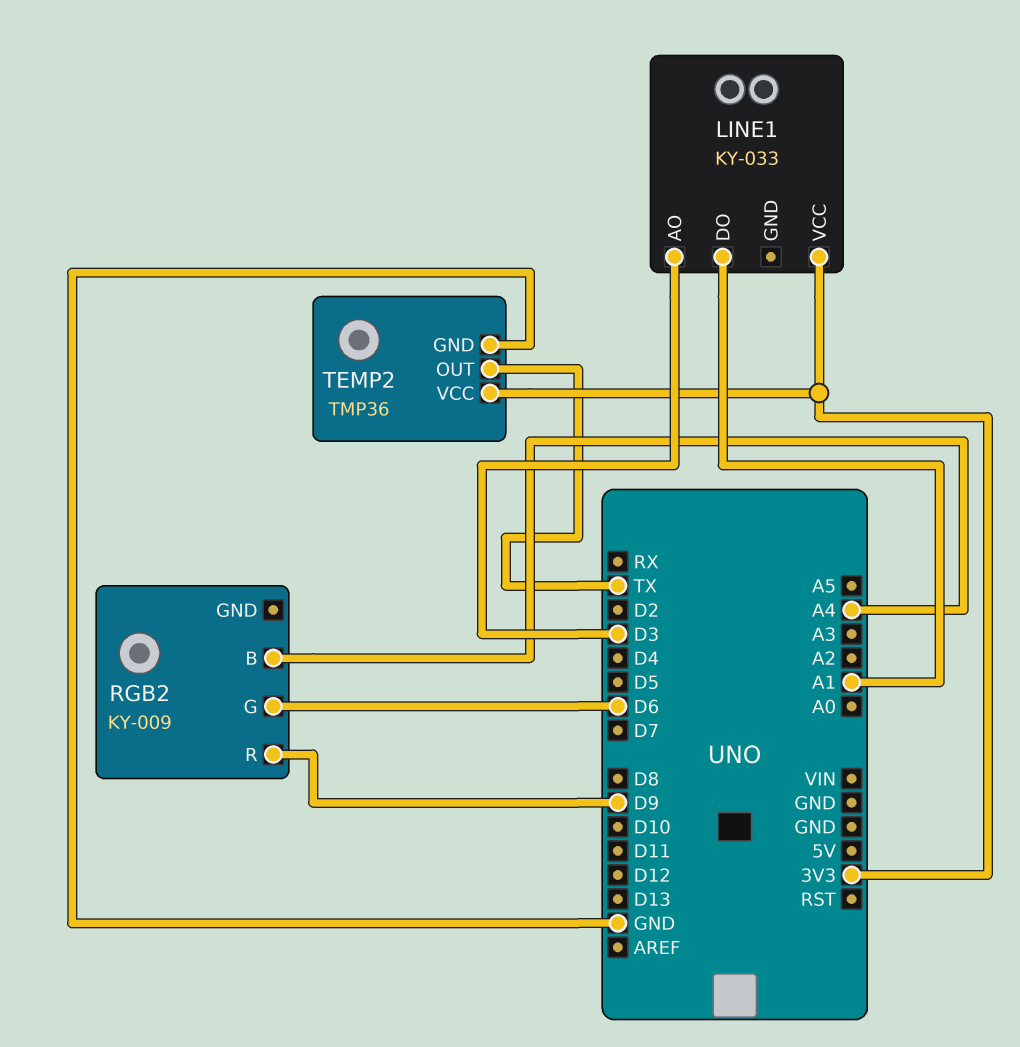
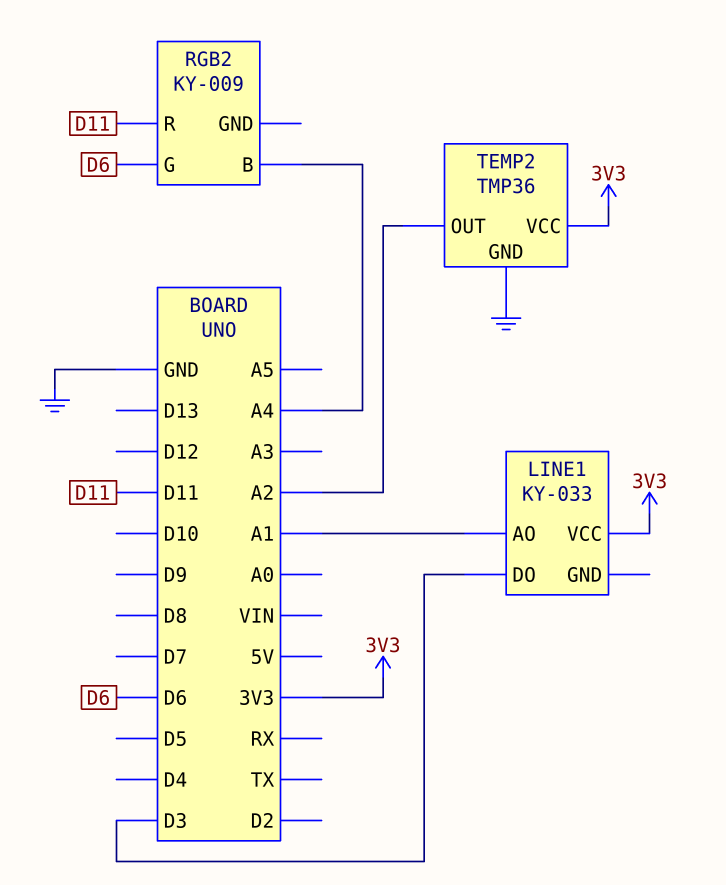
LINE1 pin AO: D3 -> A1
LINE1 pin DO: A1 -> D3
RGB2 pin R: D9 -> D11
TEMP2 pin OUT: TX -> A2

